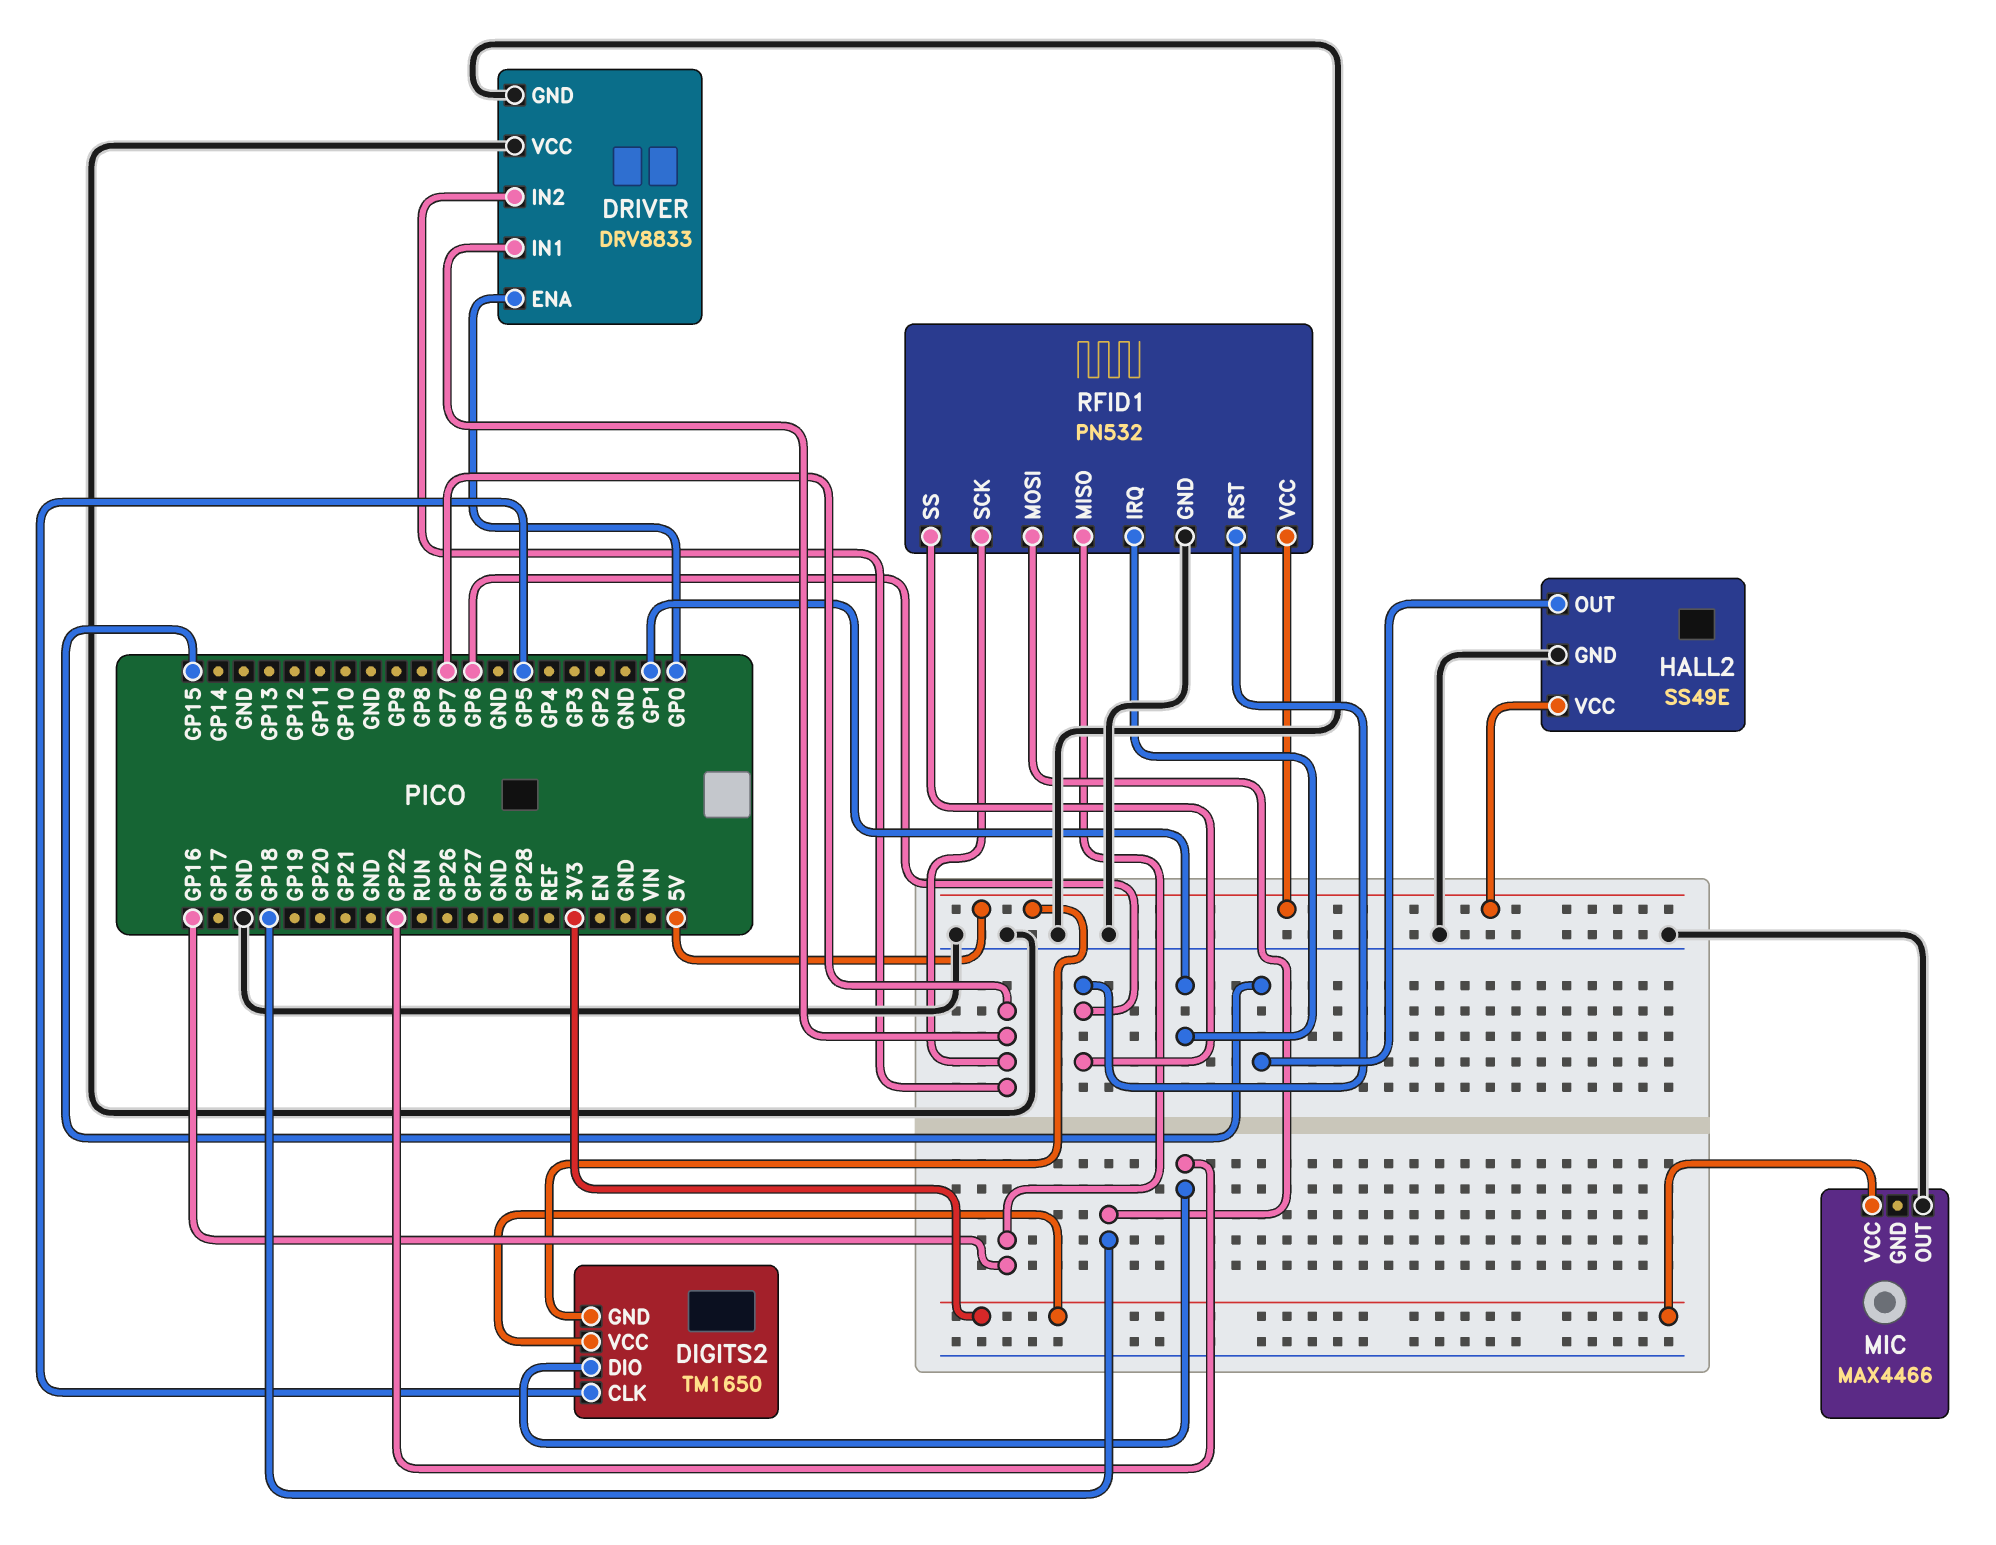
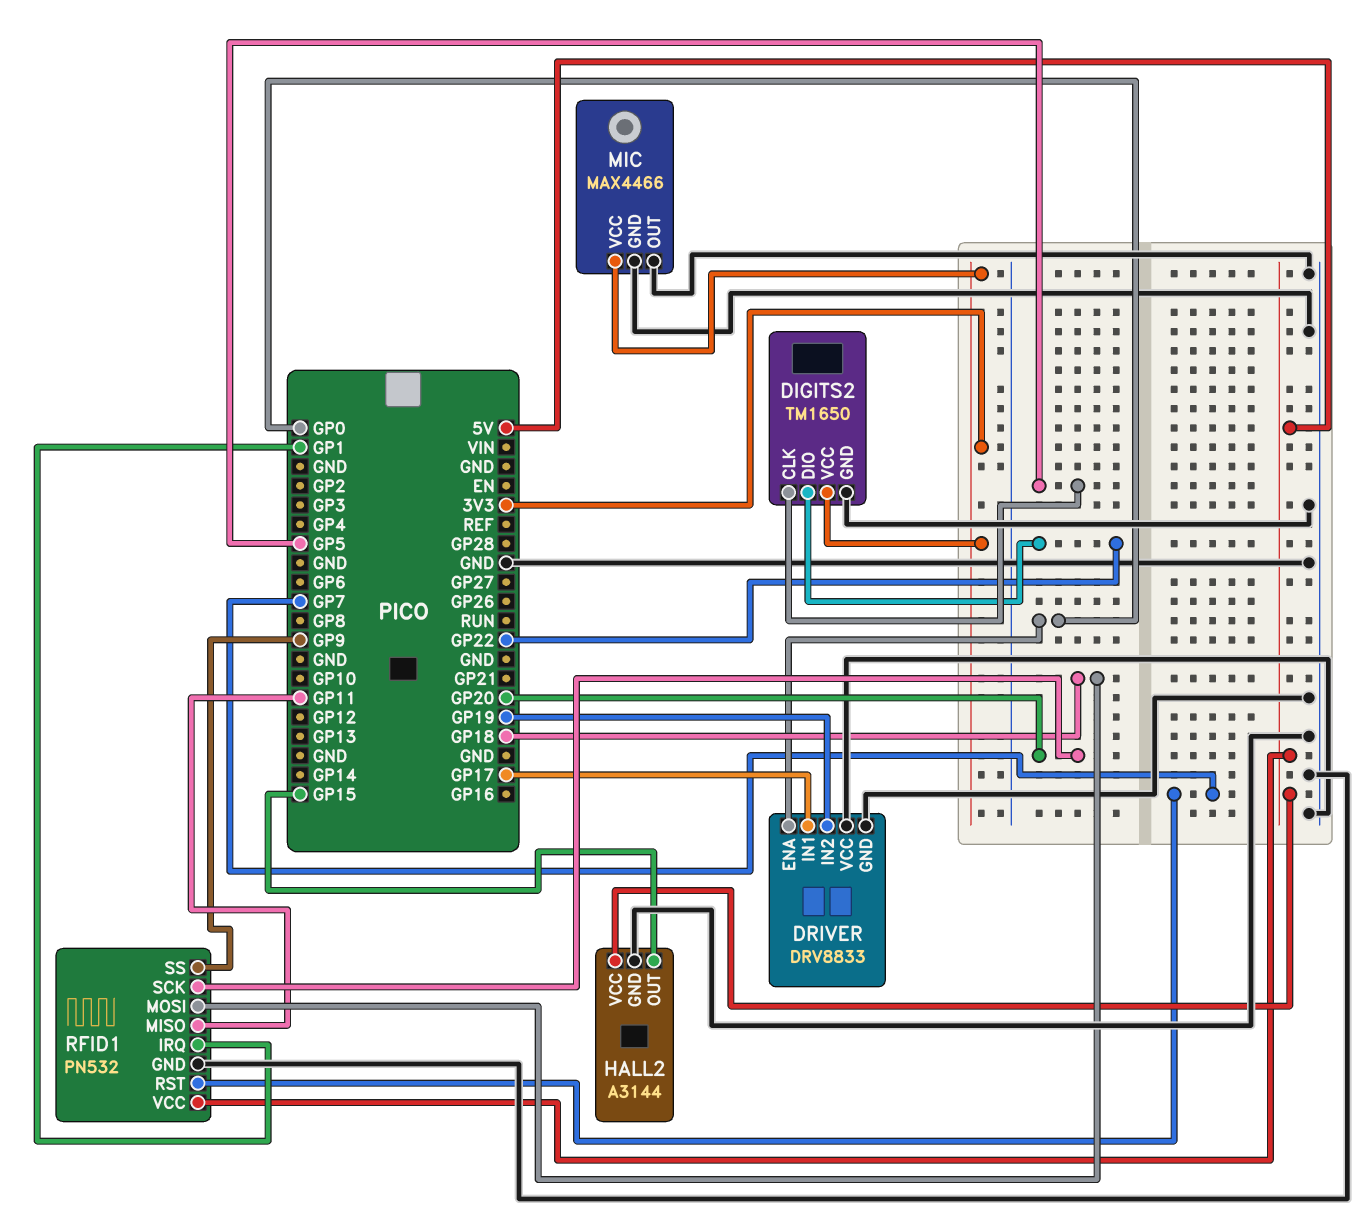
DIGITS2 pin GND: 5V -> GND
DRIVER pin IN1: GP7 -> GP17
DRIVER pin IN2: GP7 -> GP19
HALL2: SS49E -> A3144
MIC pin GND: none -> GND
RFID1 pin MISO: GP16 -> GP11
RFID1 pin RST: GP6 -> GP7
RFID1 pin SCK: GP7 -> GP20
RFID1 pin SS: GP6 -> GP9

